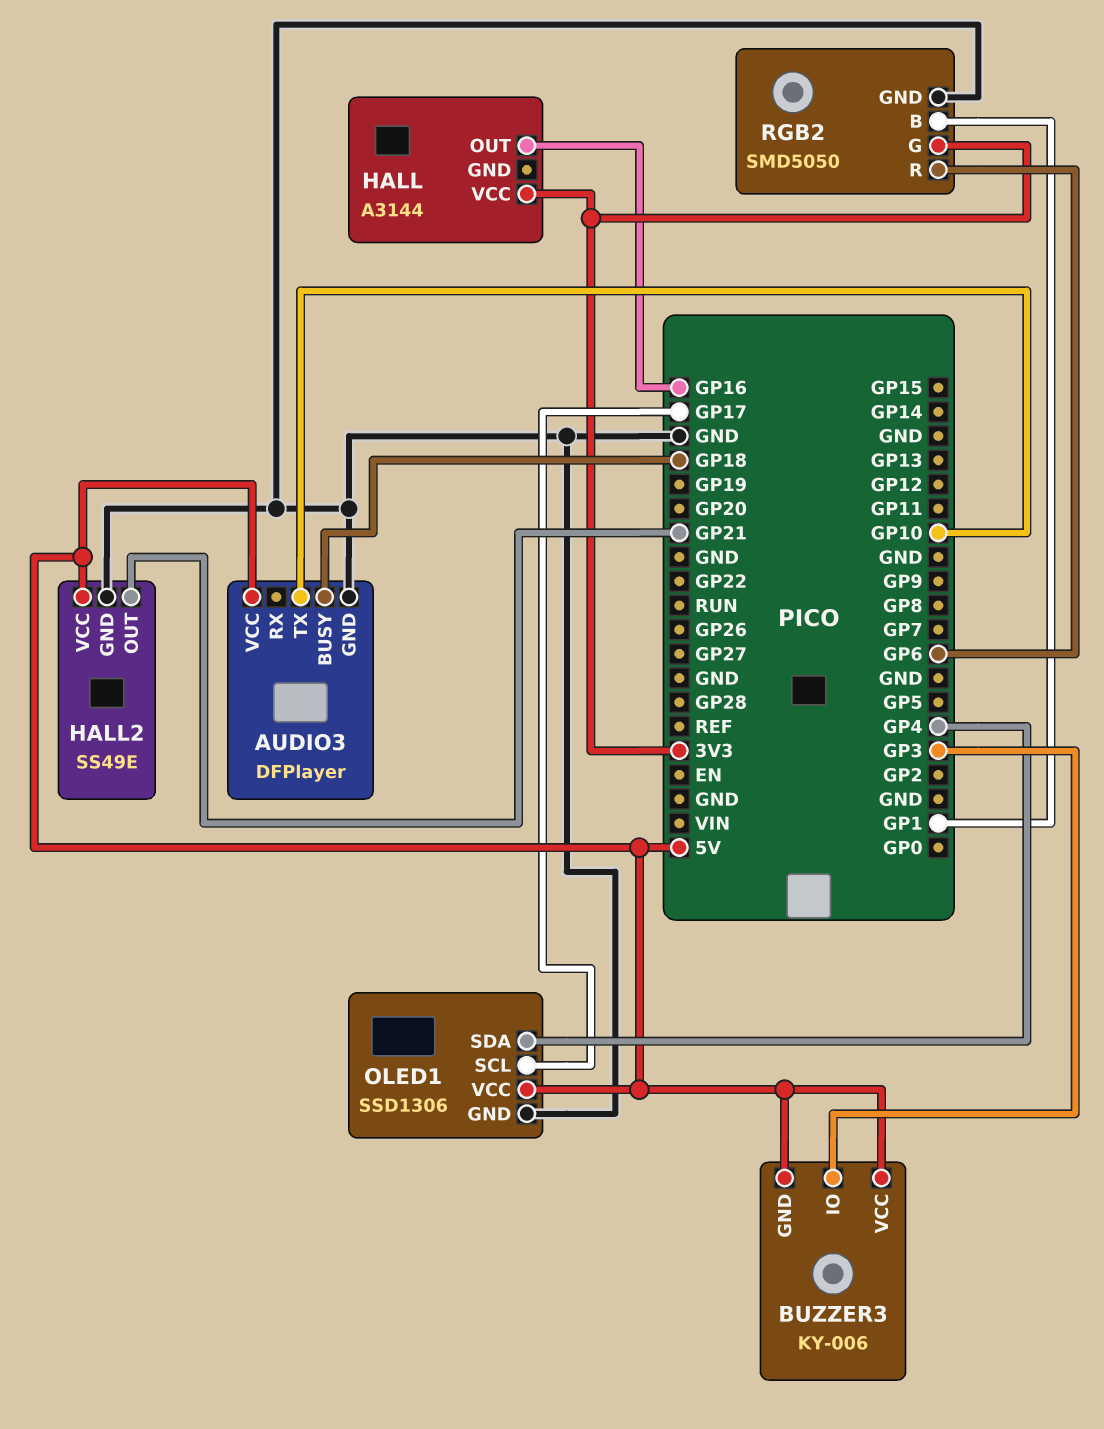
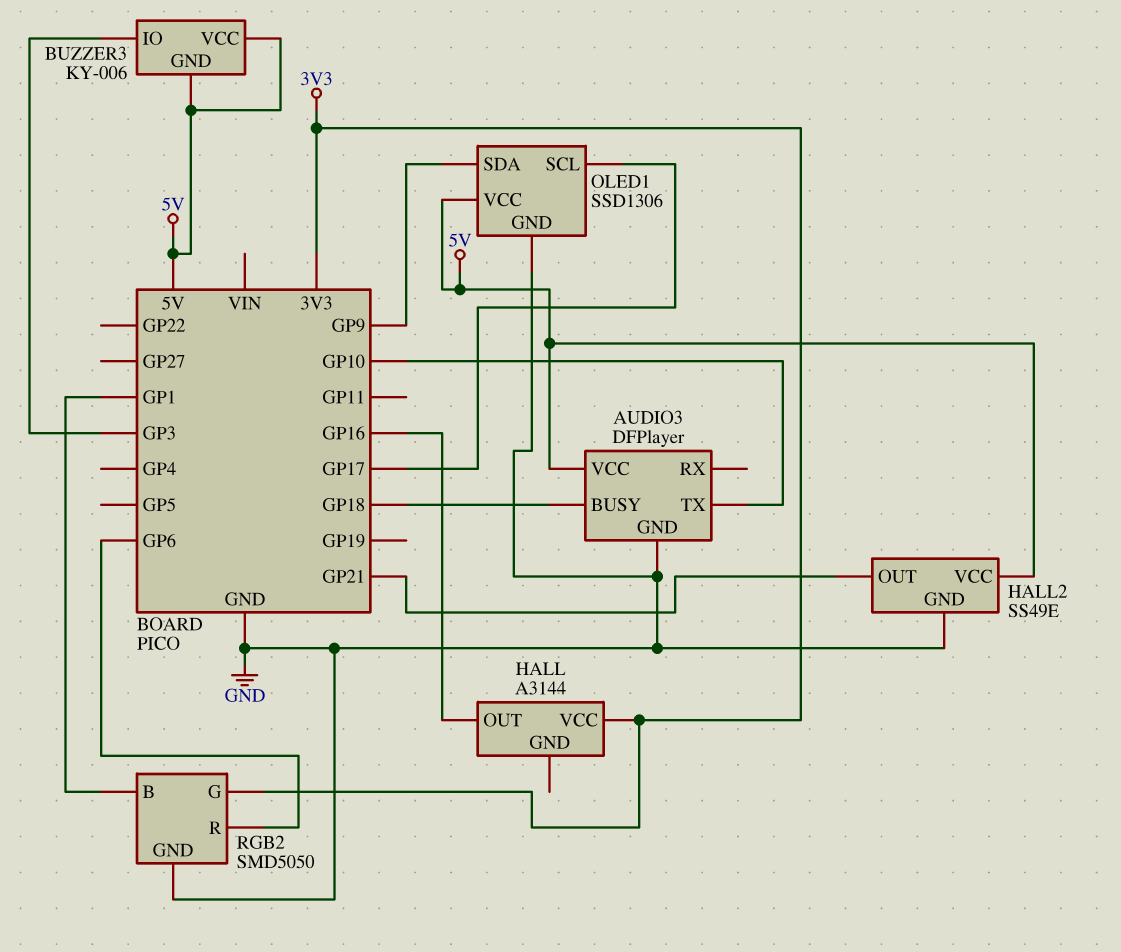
OLED1 pin SDA: GP4 -> GP9

